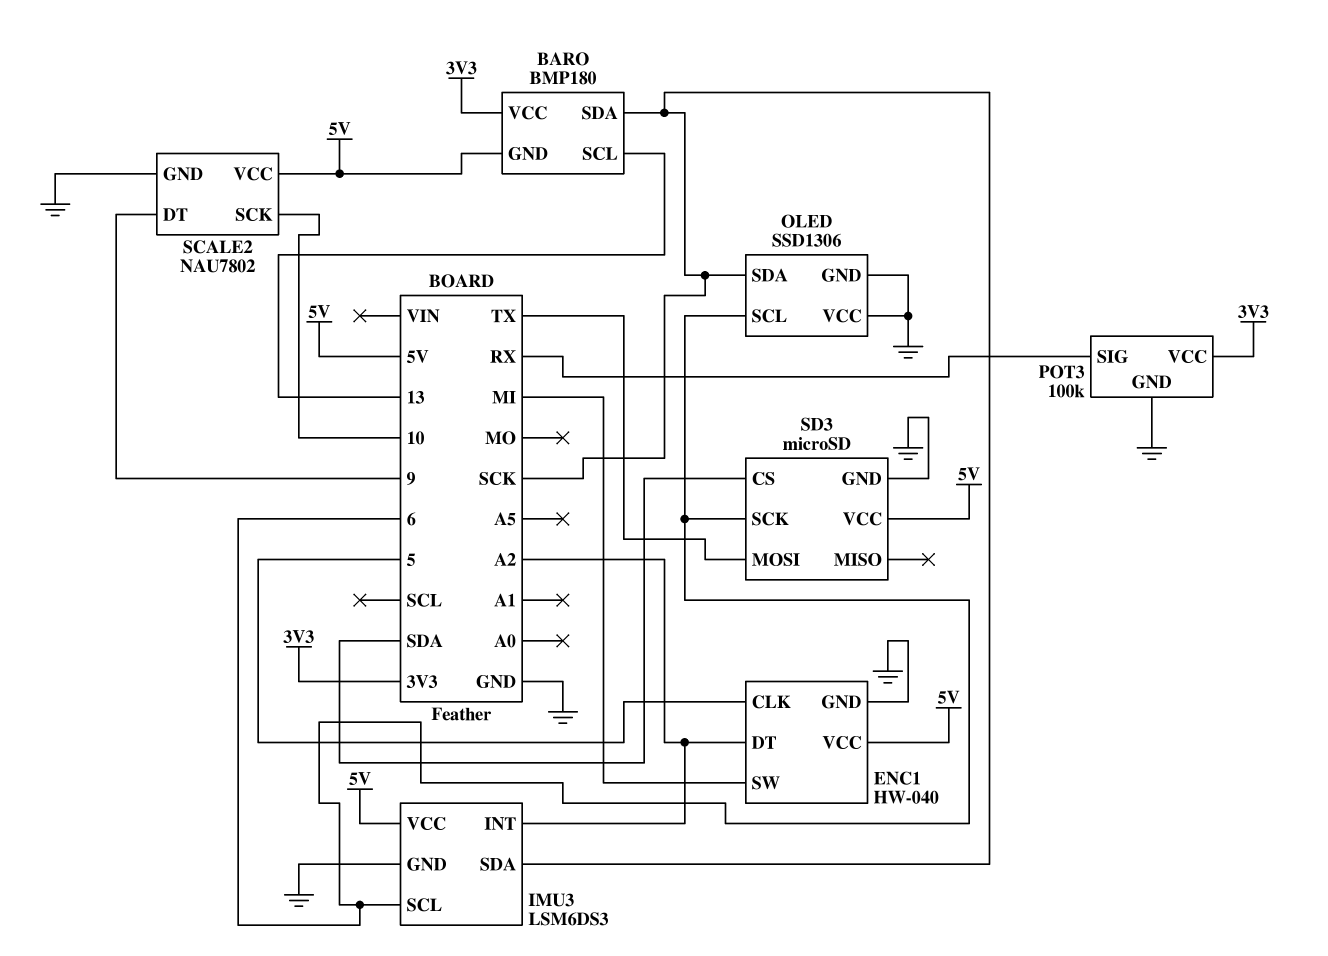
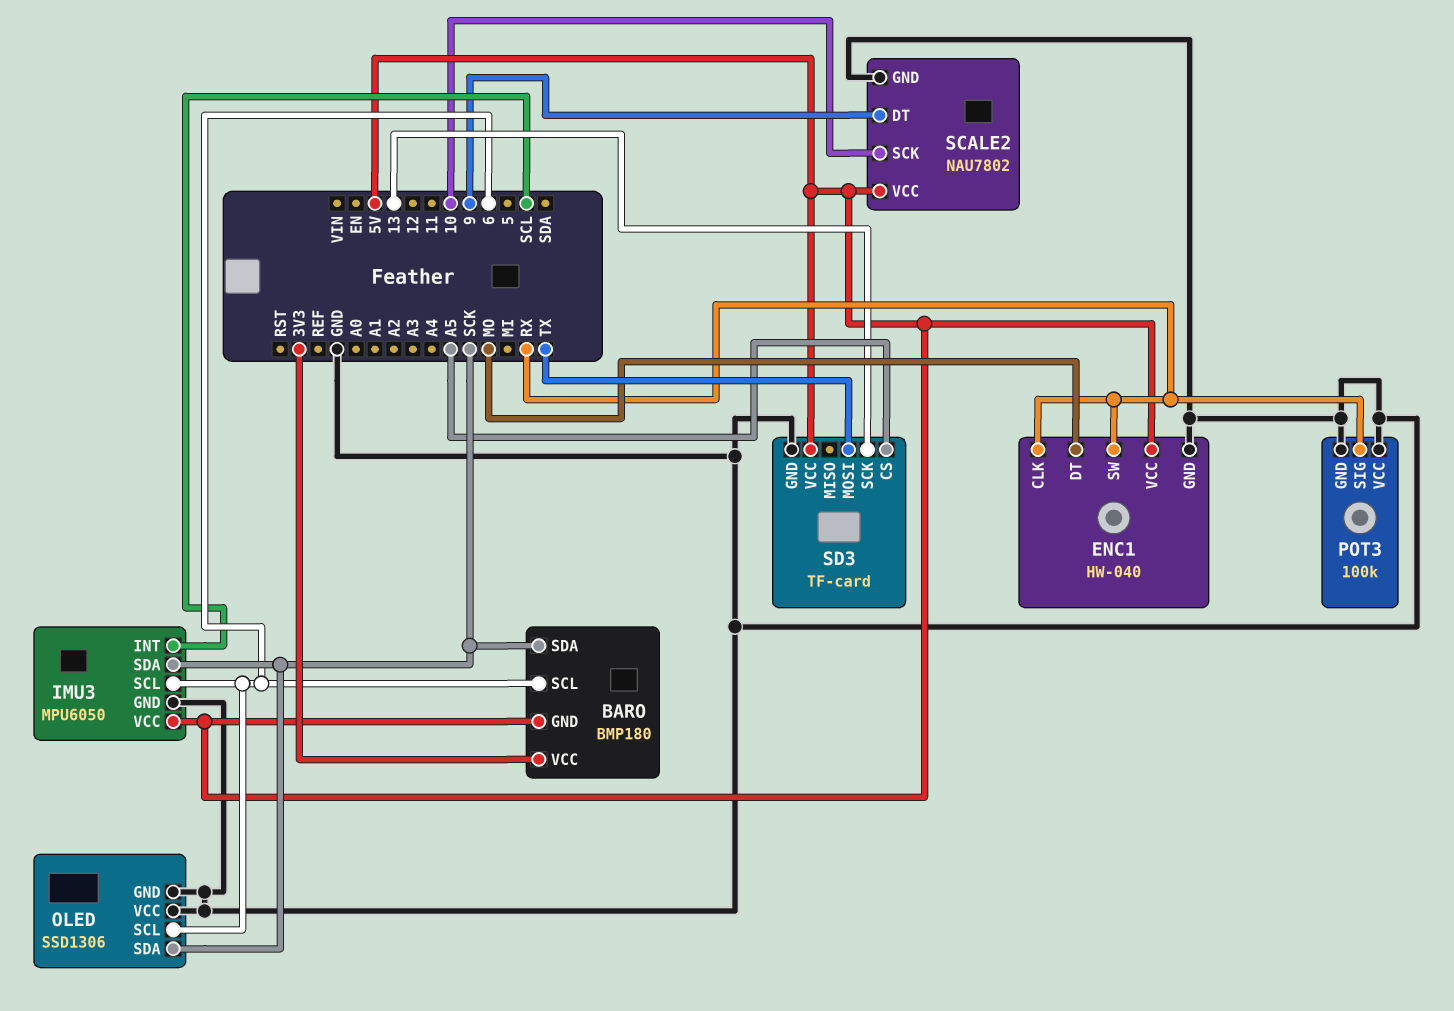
BARO pin SCL: 13 -> 6
ENC1 pin CLK: 5 -> RX
ENC1 pin DT: A2 -> MO
ENC1 pin SW: MI -> RX
IMU3: LSM6DS3 -> MPU6050
IMU3 pin INT: A2 -> SCL
POT3 pin VCC: 3V3 -> GND
SD3: microSD -> TF-card
SD3 pin CS: SDA -> A5
SD3 pin SCK: 6 -> 13

